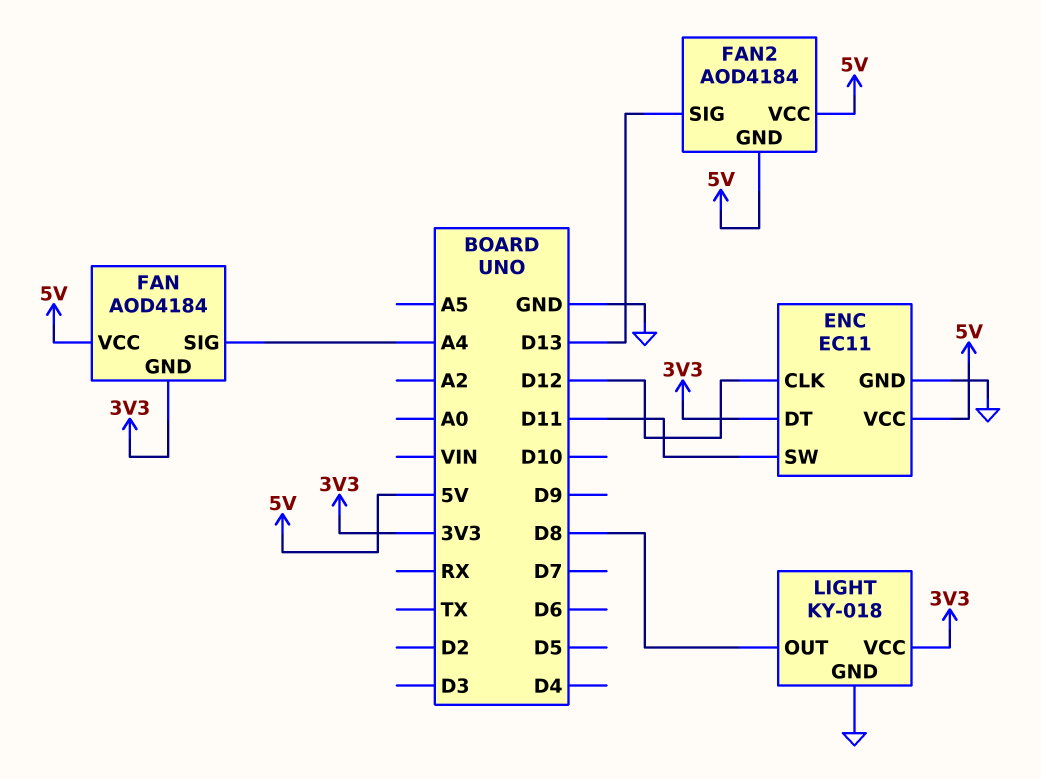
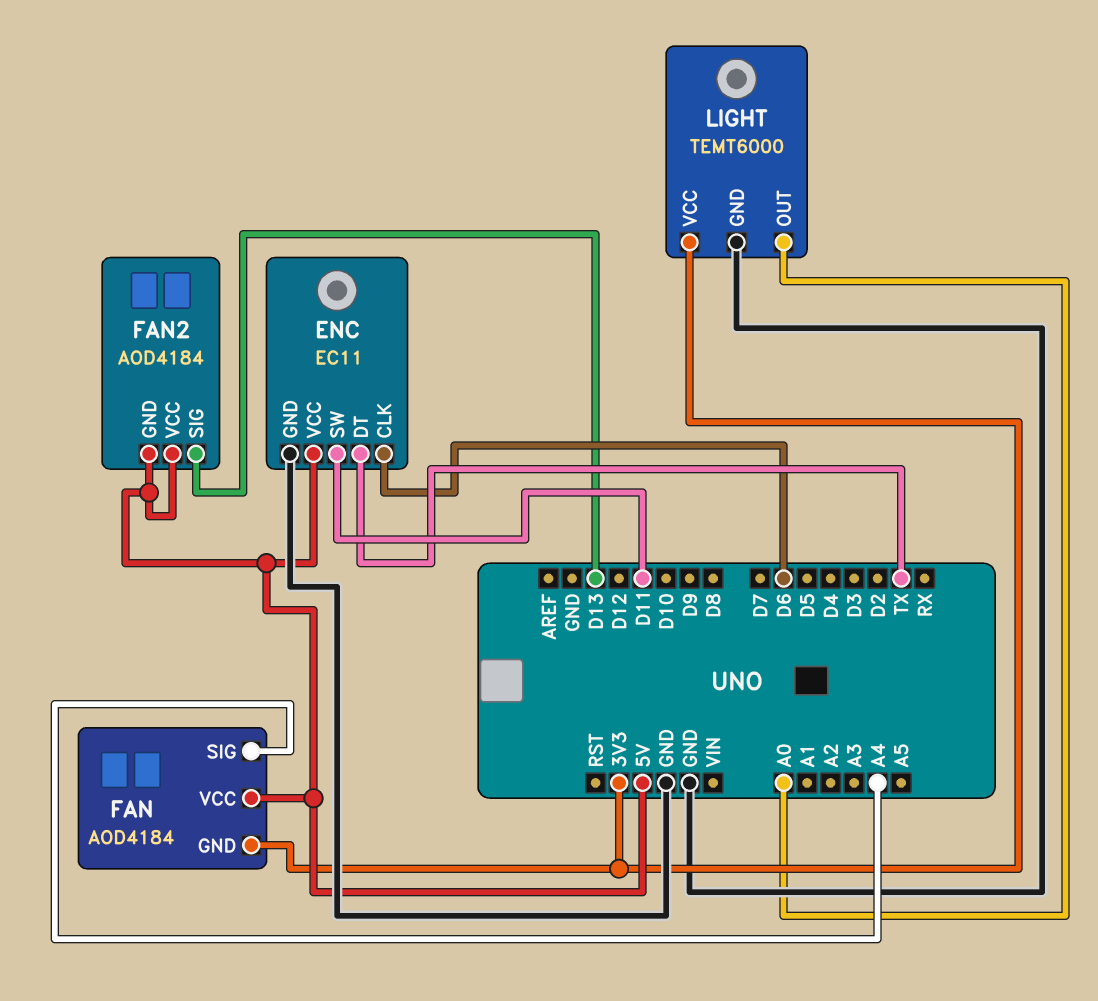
ENC pin CLK: D12 -> D6
ENC pin DT: 3V3 -> TX
LIGHT: KY-018 -> TEMT6000
LIGHT pin OUT: D8 -> A0

